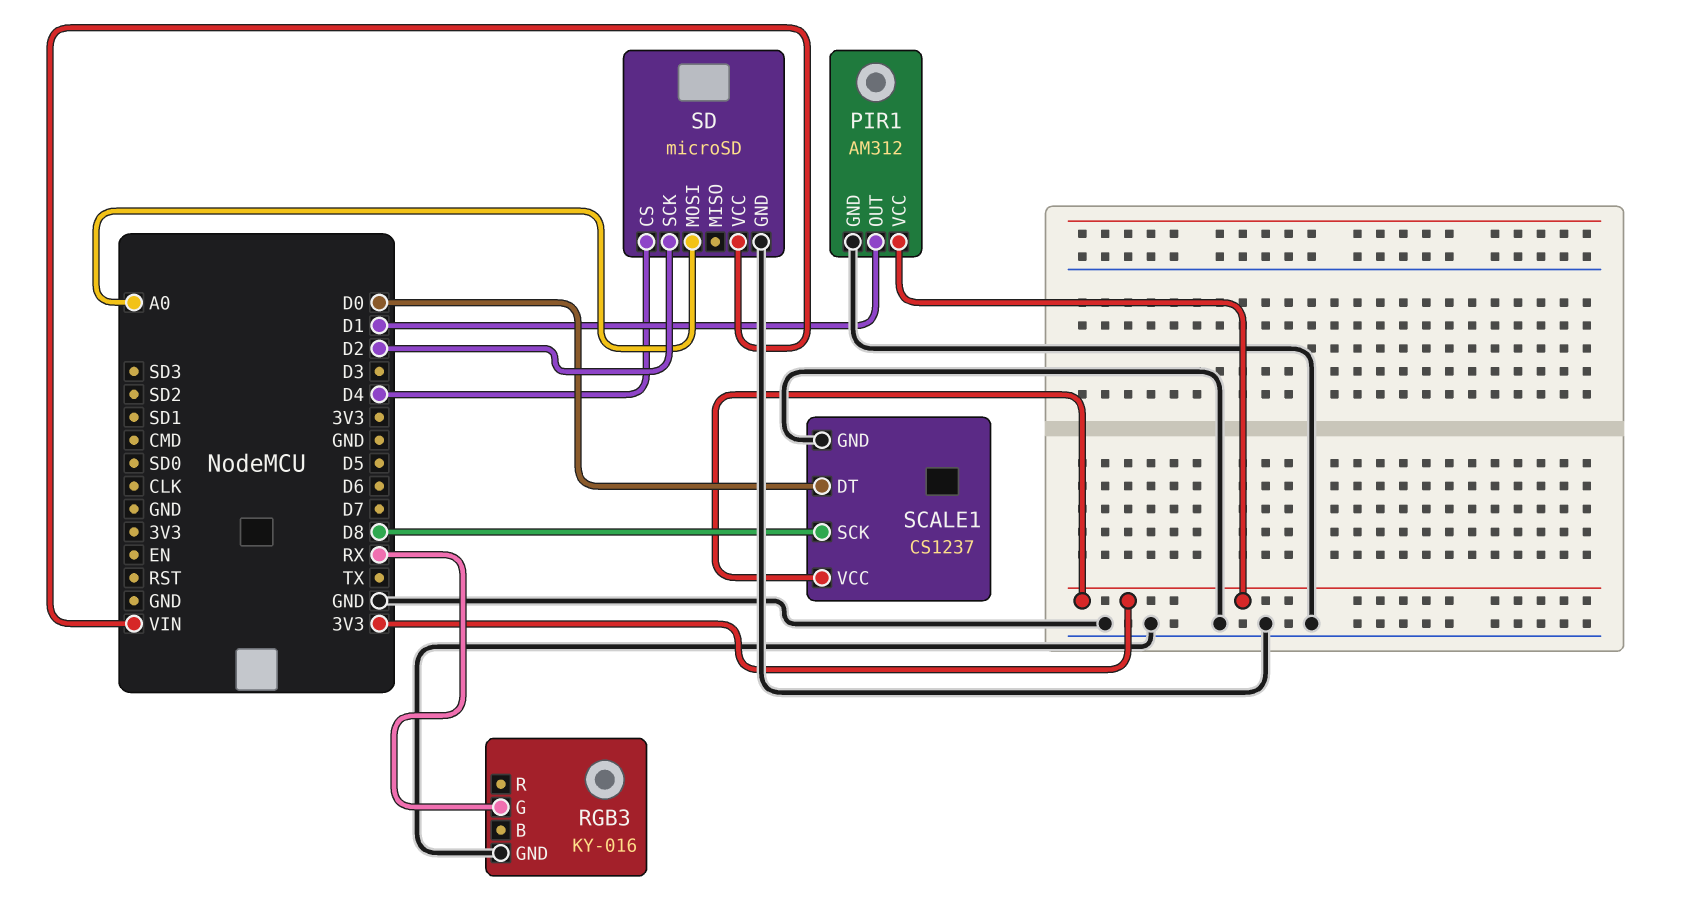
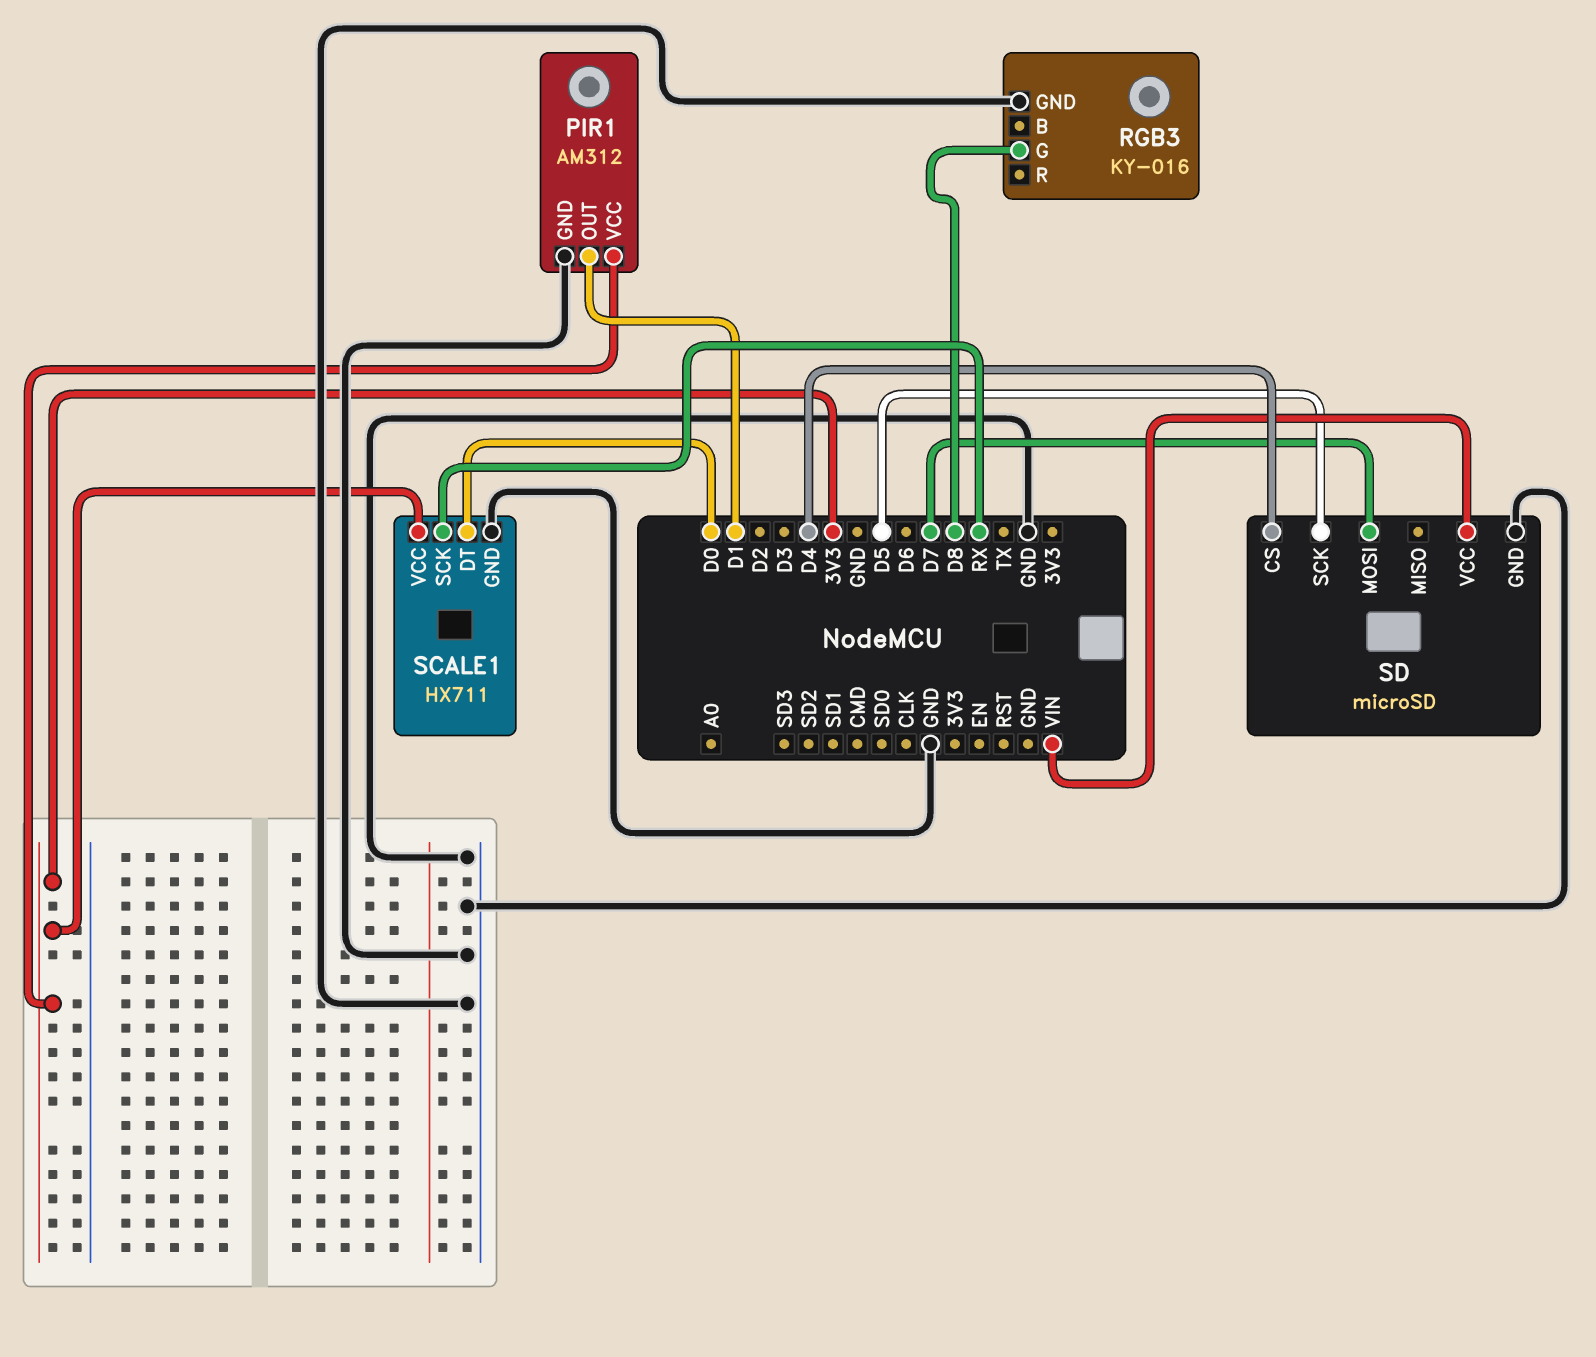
RGB3 pin G: RX -> D8
SCALE1: CS1237 -> HX711
SCALE1 pin SCK: D8 -> RX
SD pin MOSI: A0 -> D7
SD pin SCK: D2 -> D5

